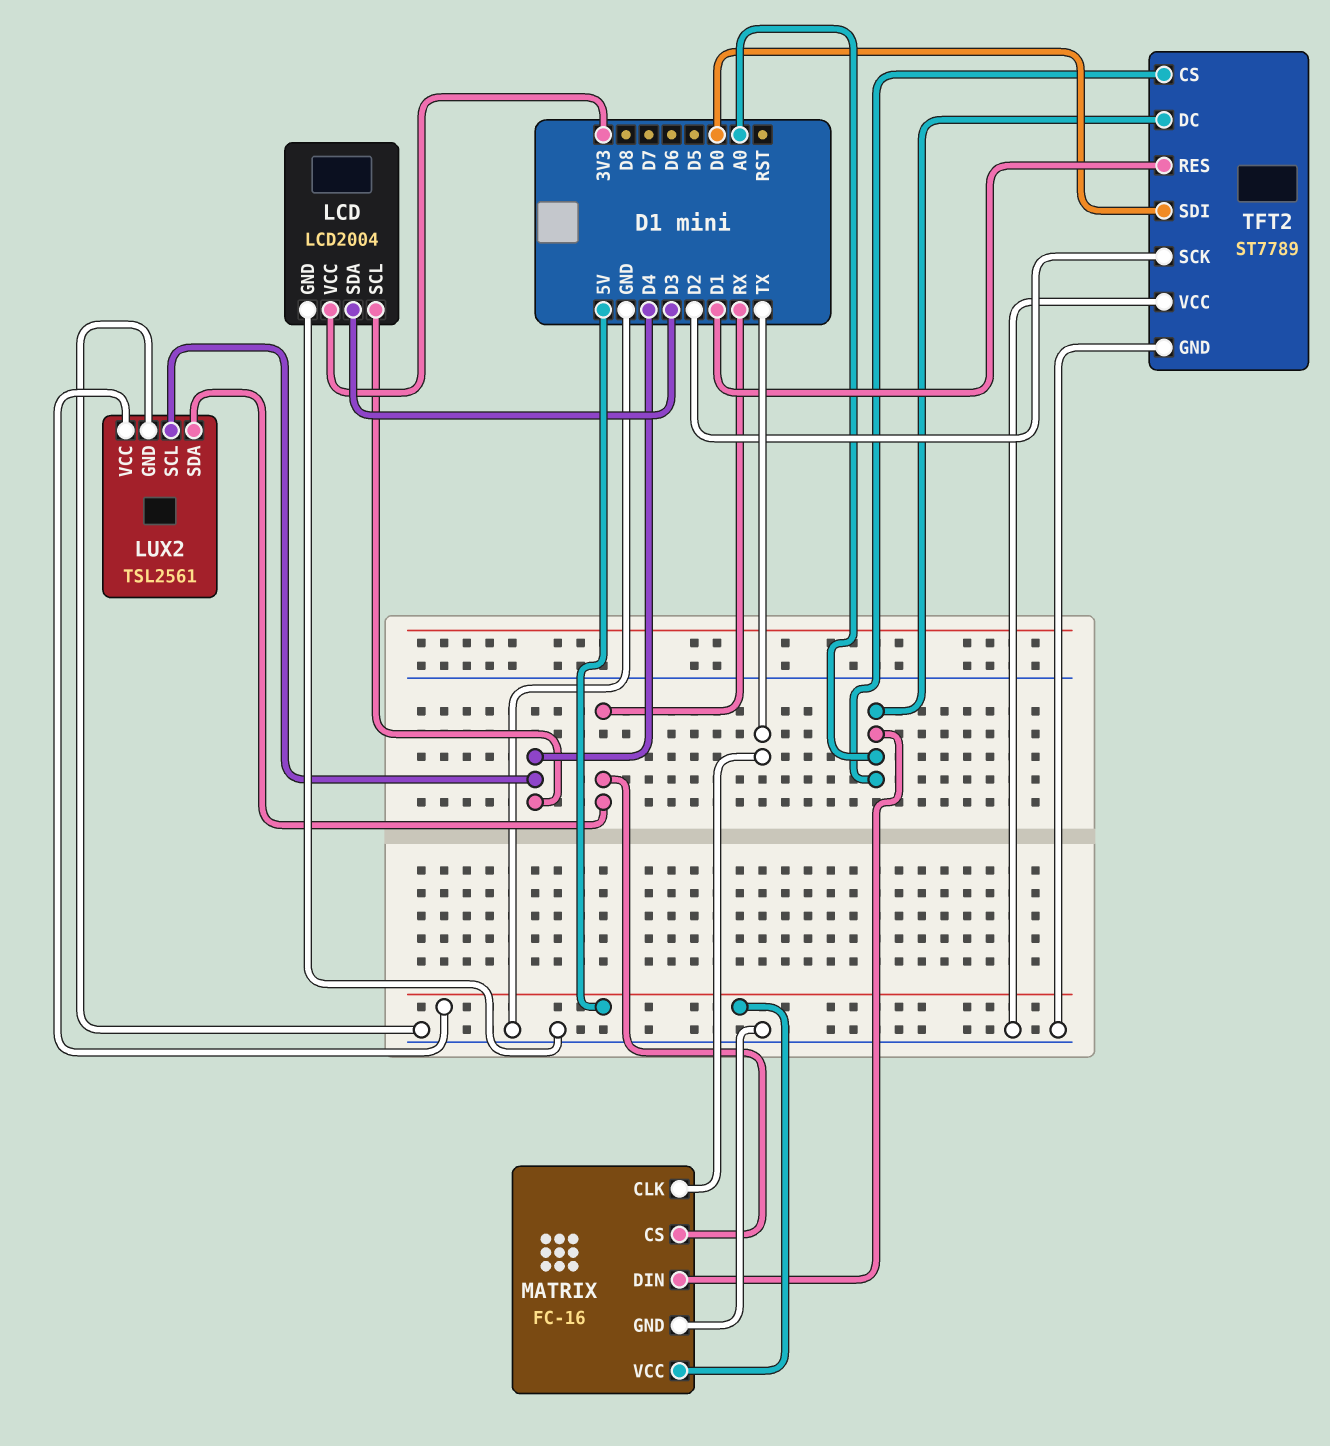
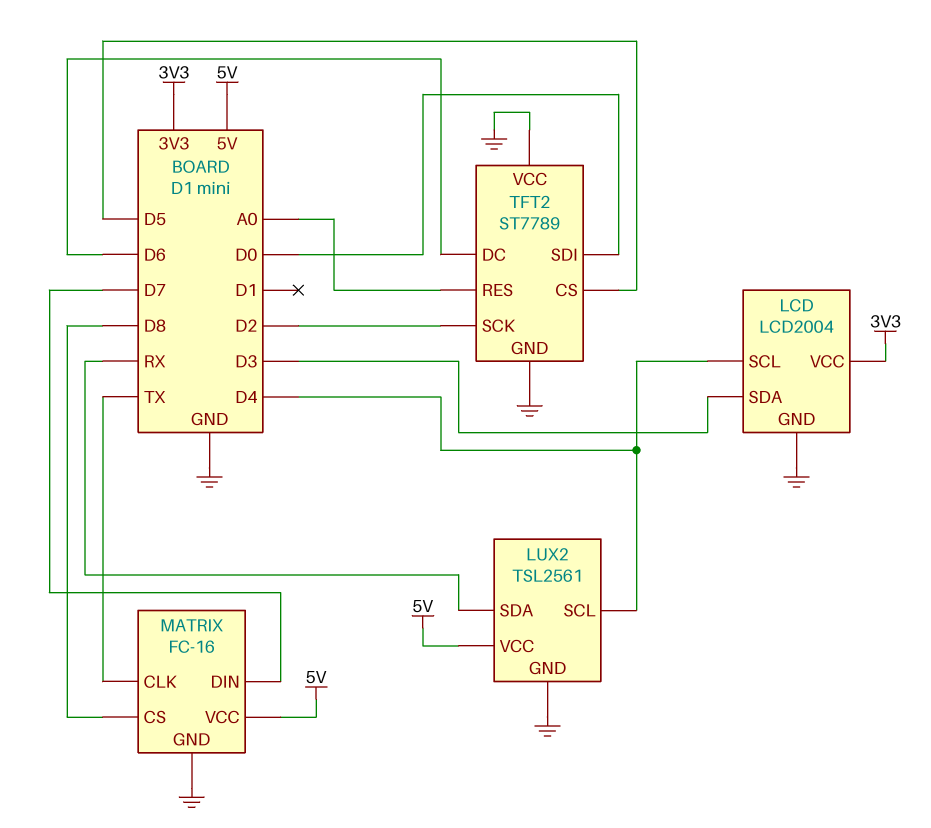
MATRIX pin CS: RX -> D8
MATRIX pin DIN: A0 -> D7
TFT2 pin CS: A0 -> D5
TFT2 pin DC: A0 -> D6
TFT2 pin RES: D1 -> A0

